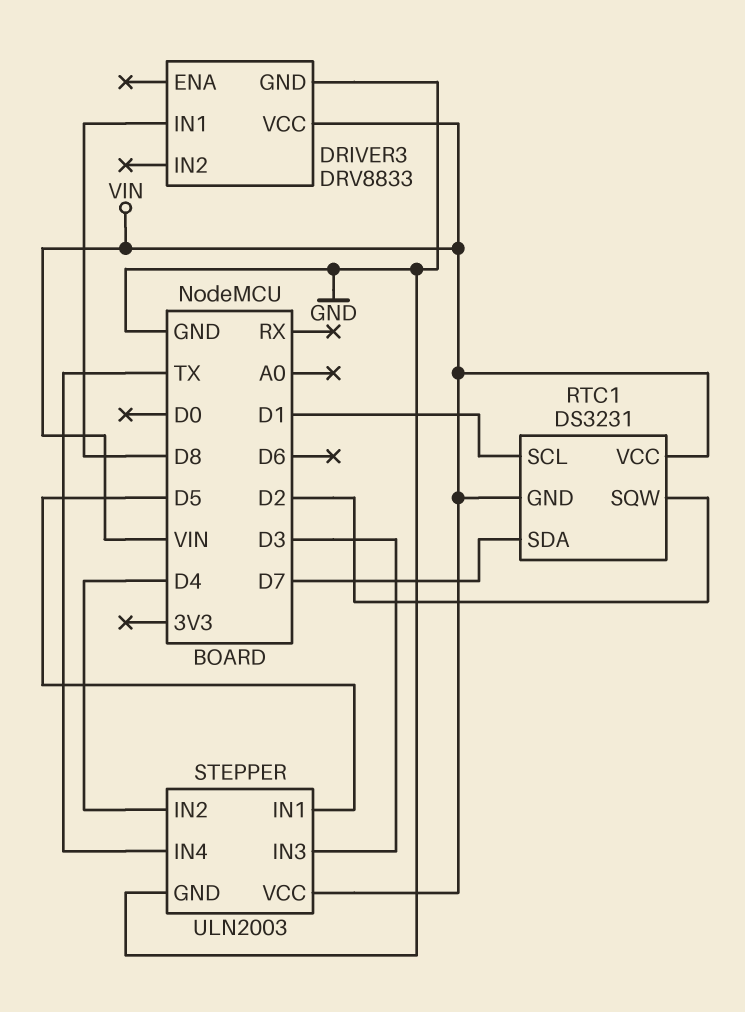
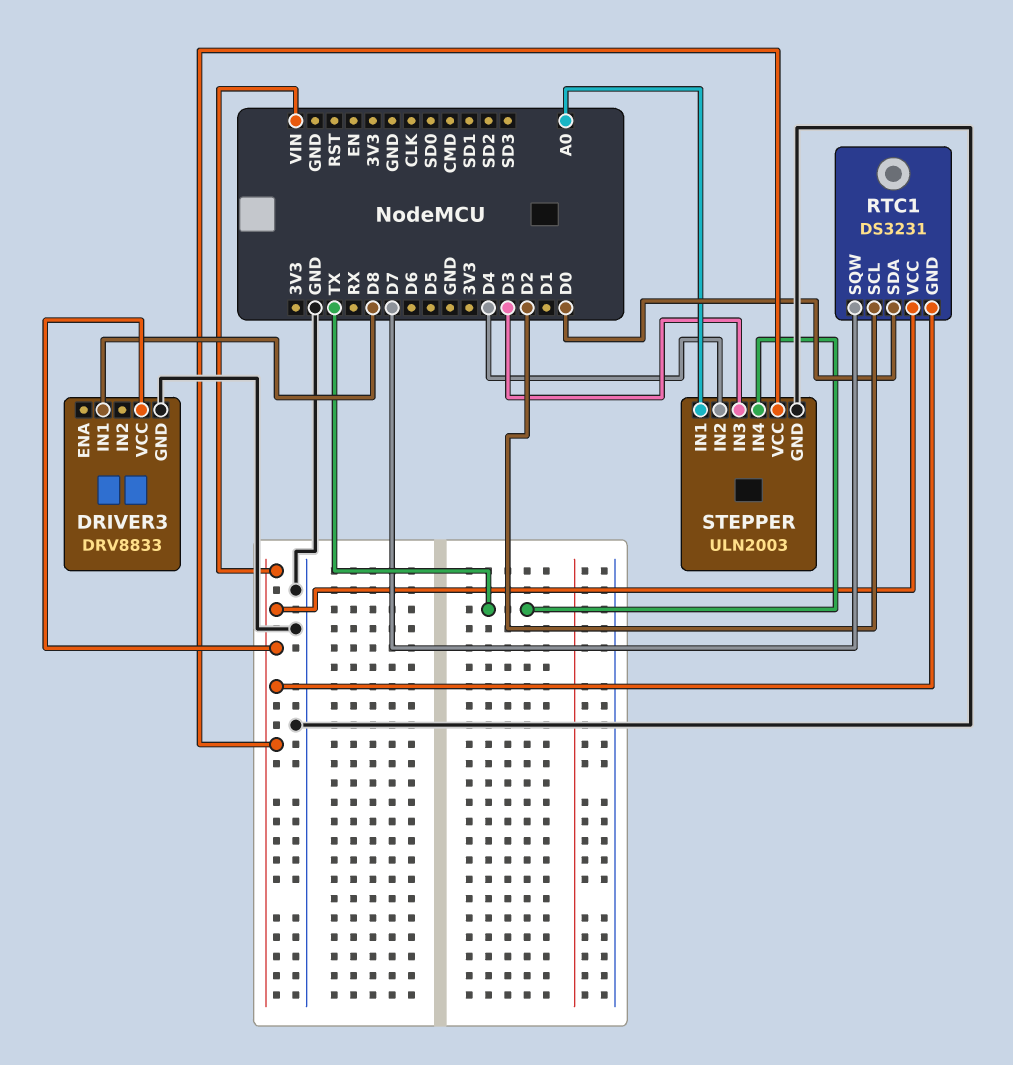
RTC1 pin SCL: D1 -> D2
RTC1 pin SDA: D7 -> D0
RTC1 pin SQW: D2 -> D7
STEPPER pin IN1: D5 -> A0

